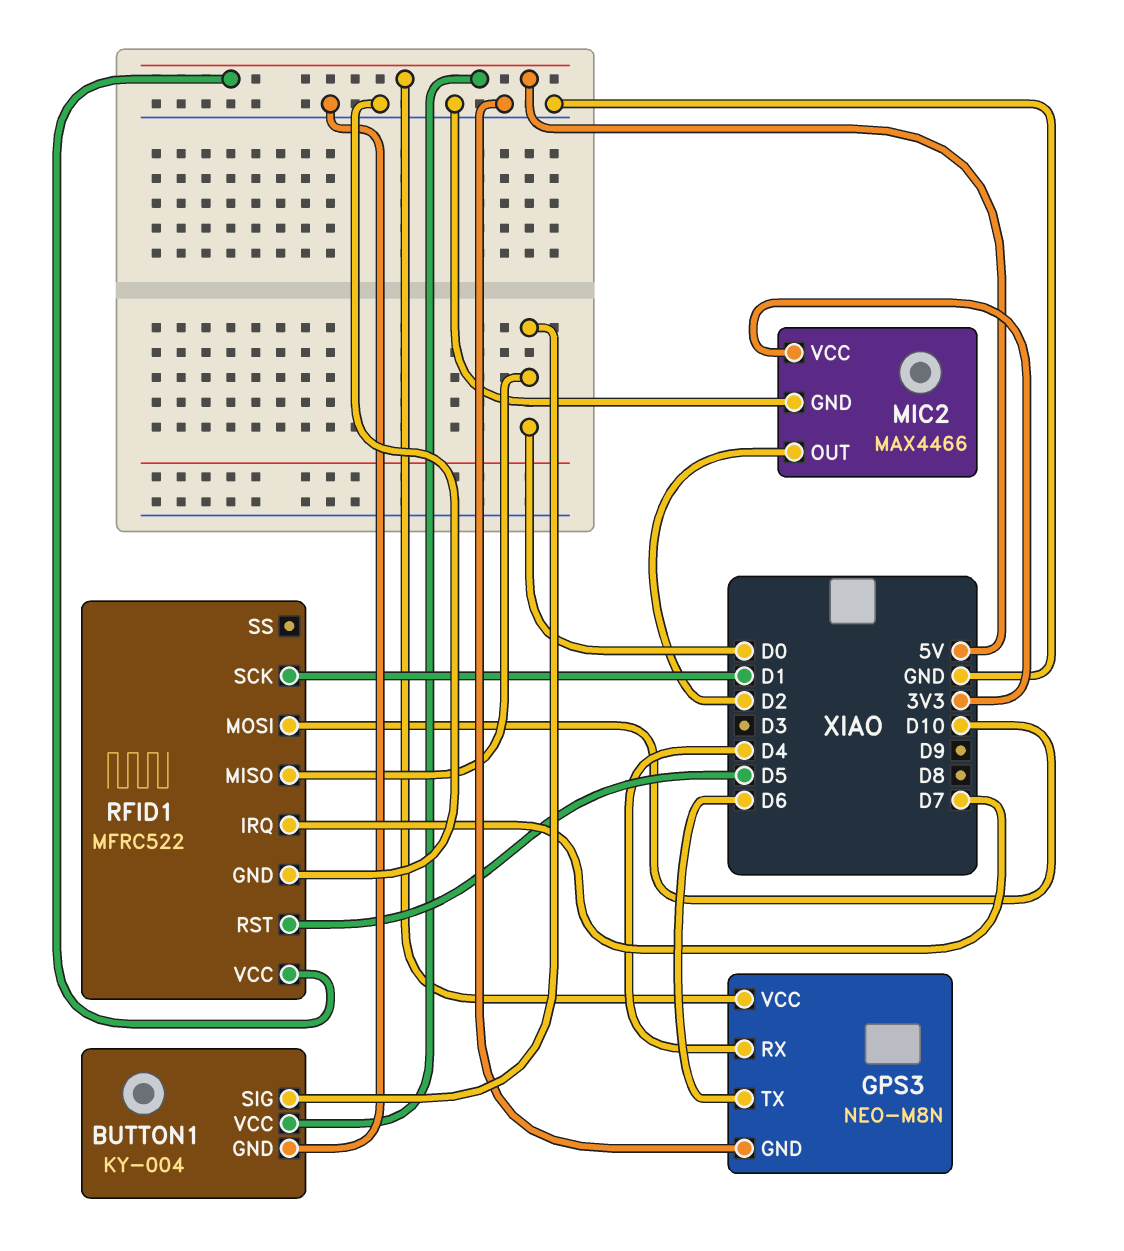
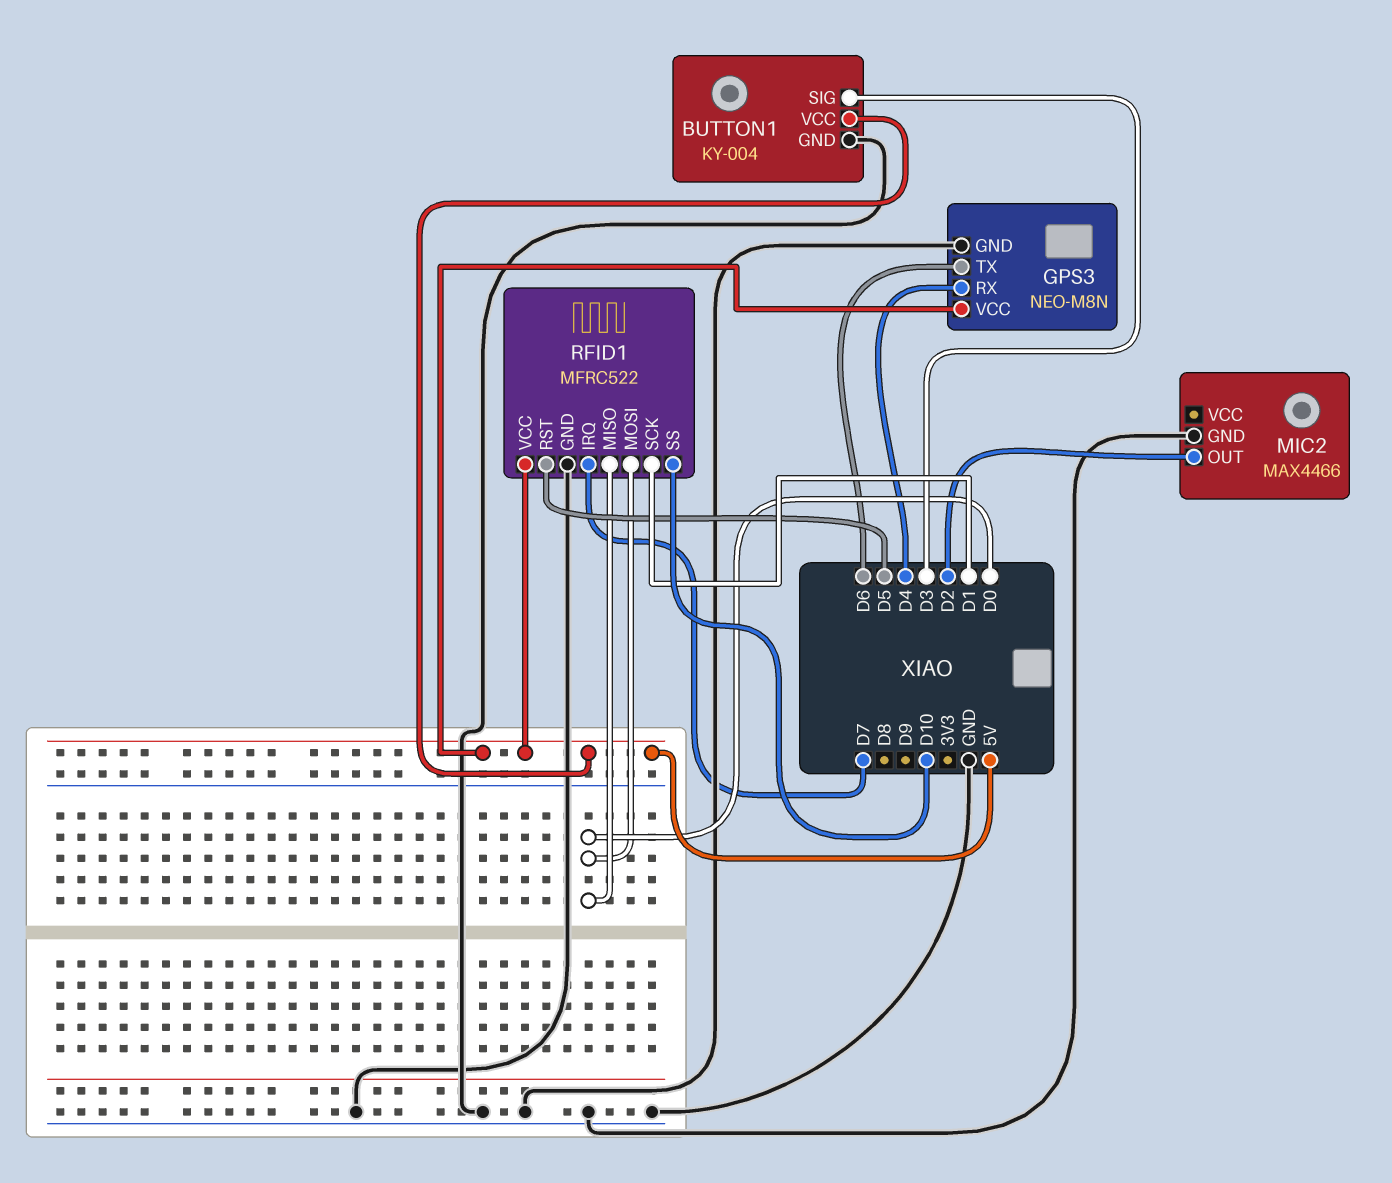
BUTTON1 pin SIG: D0 -> D3
MIC2 pin VCC: 3V3 -> none
RFID1 pin MOSI: D10 -> D0
RFID1 pin SS: none -> D10

